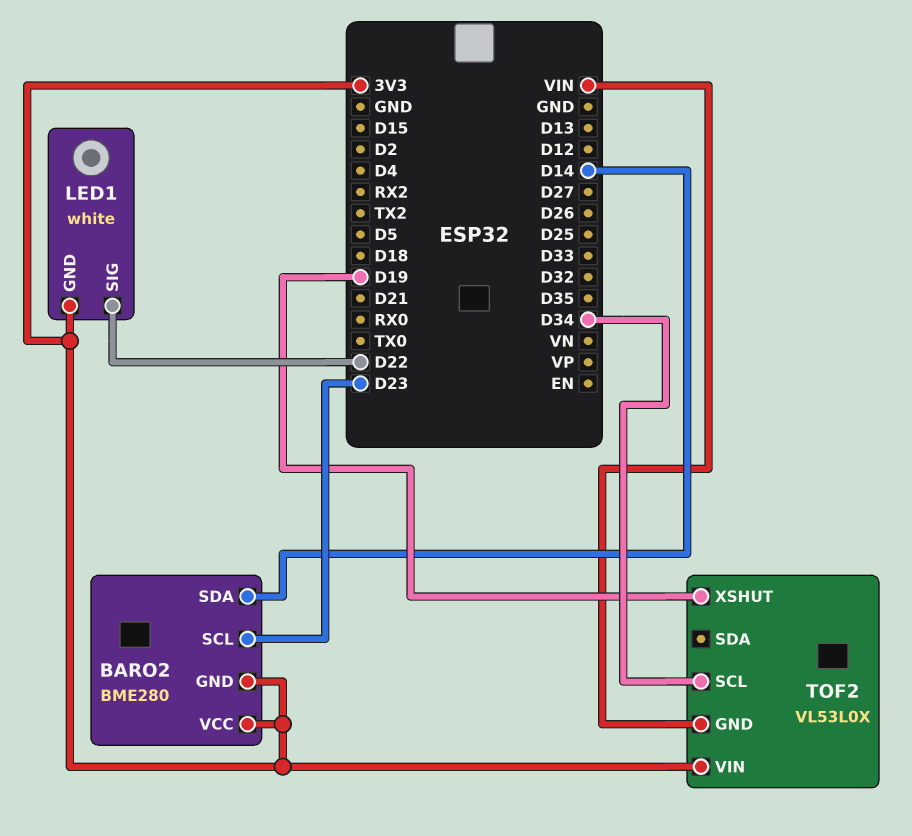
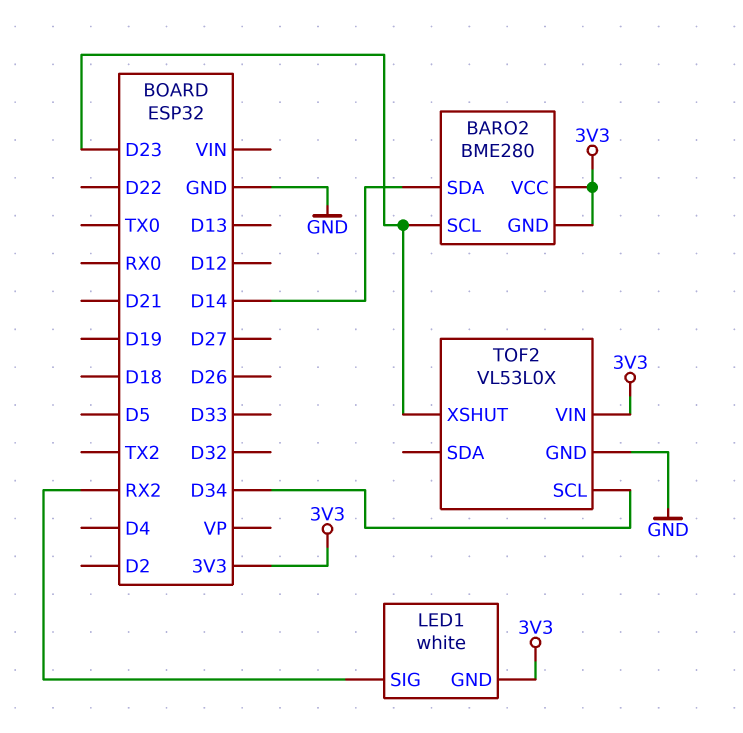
LED1 pin SIG: D22 -> RX2
TOF2 pin GND: VIN -> GND
TOF2 pin XSHUT: D19 -> D23

